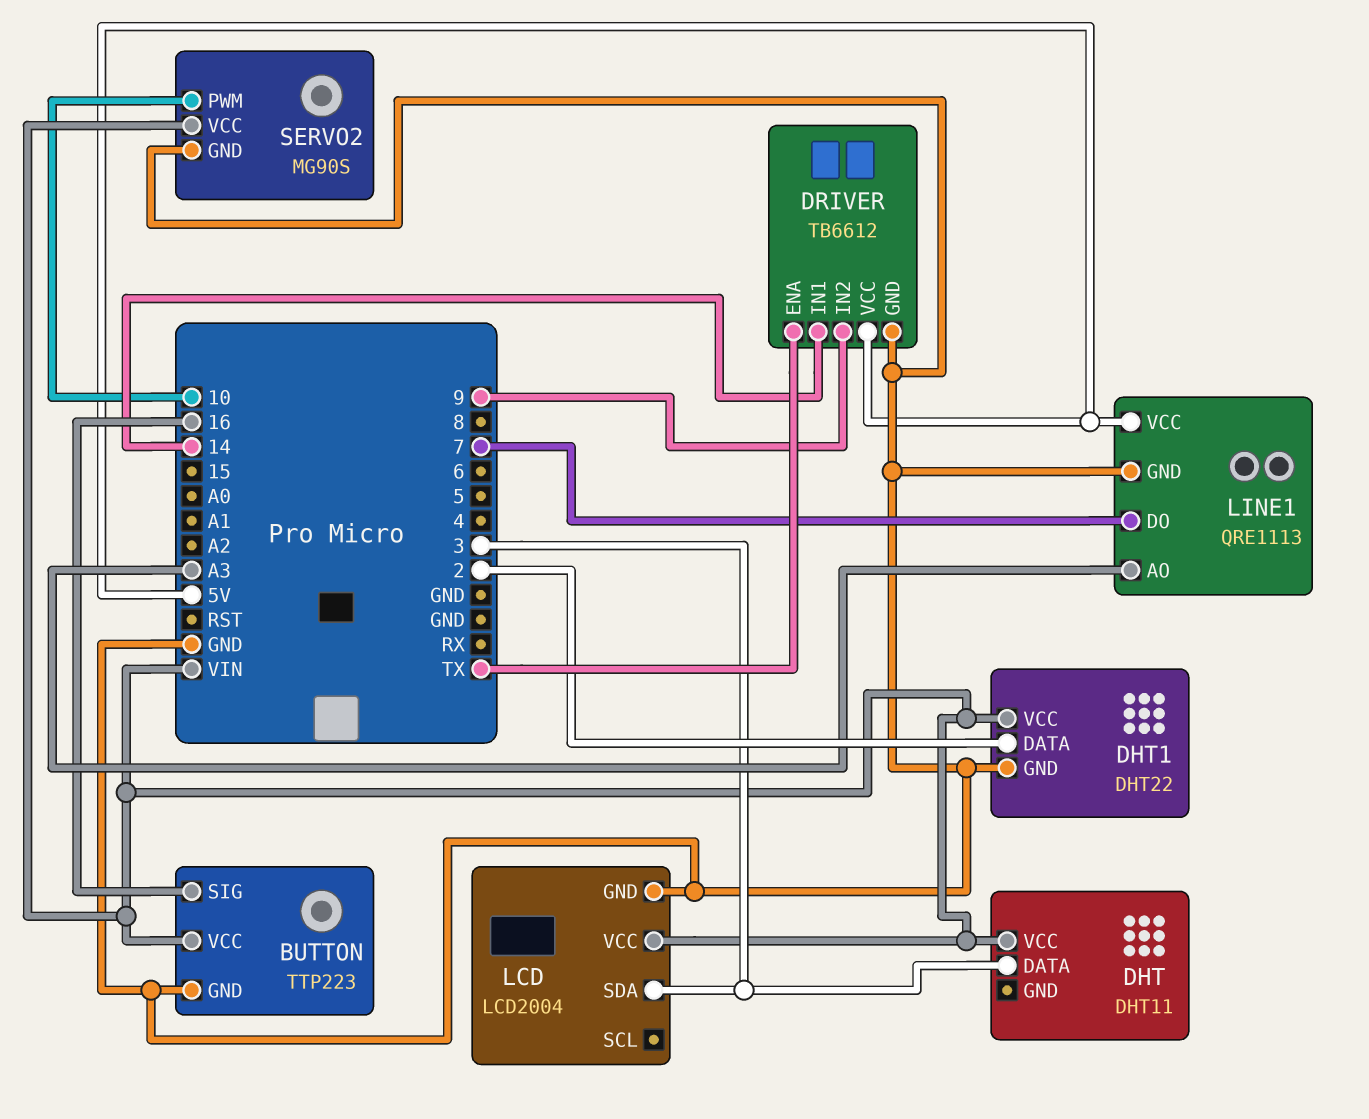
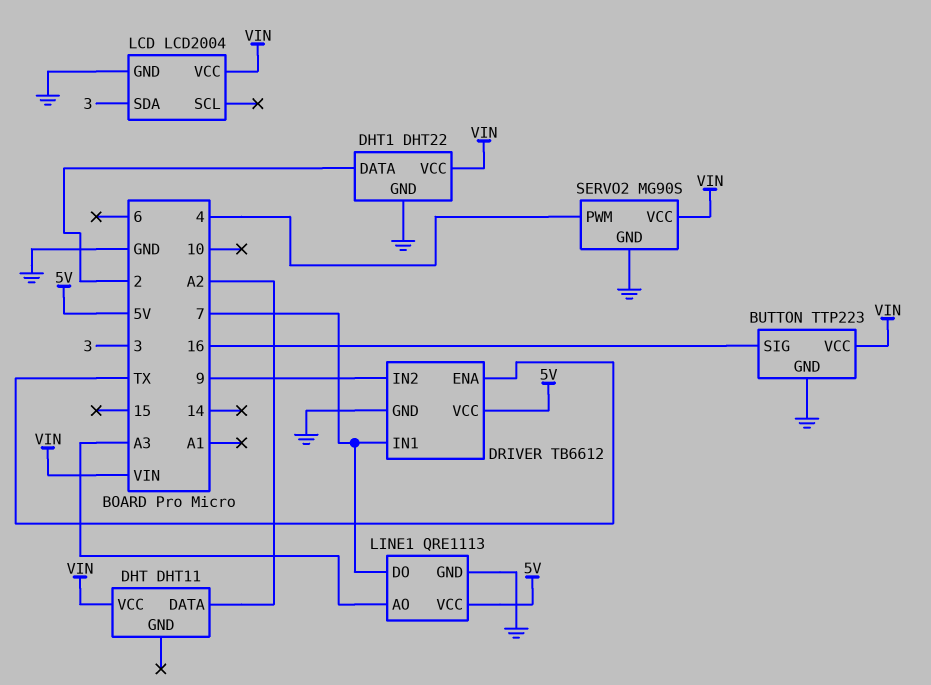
DHT pin DATA: 3 -> A2
DRIVER pin IN1: 14 -> 7
SERVO2 pin PWM: 10 -> 4

